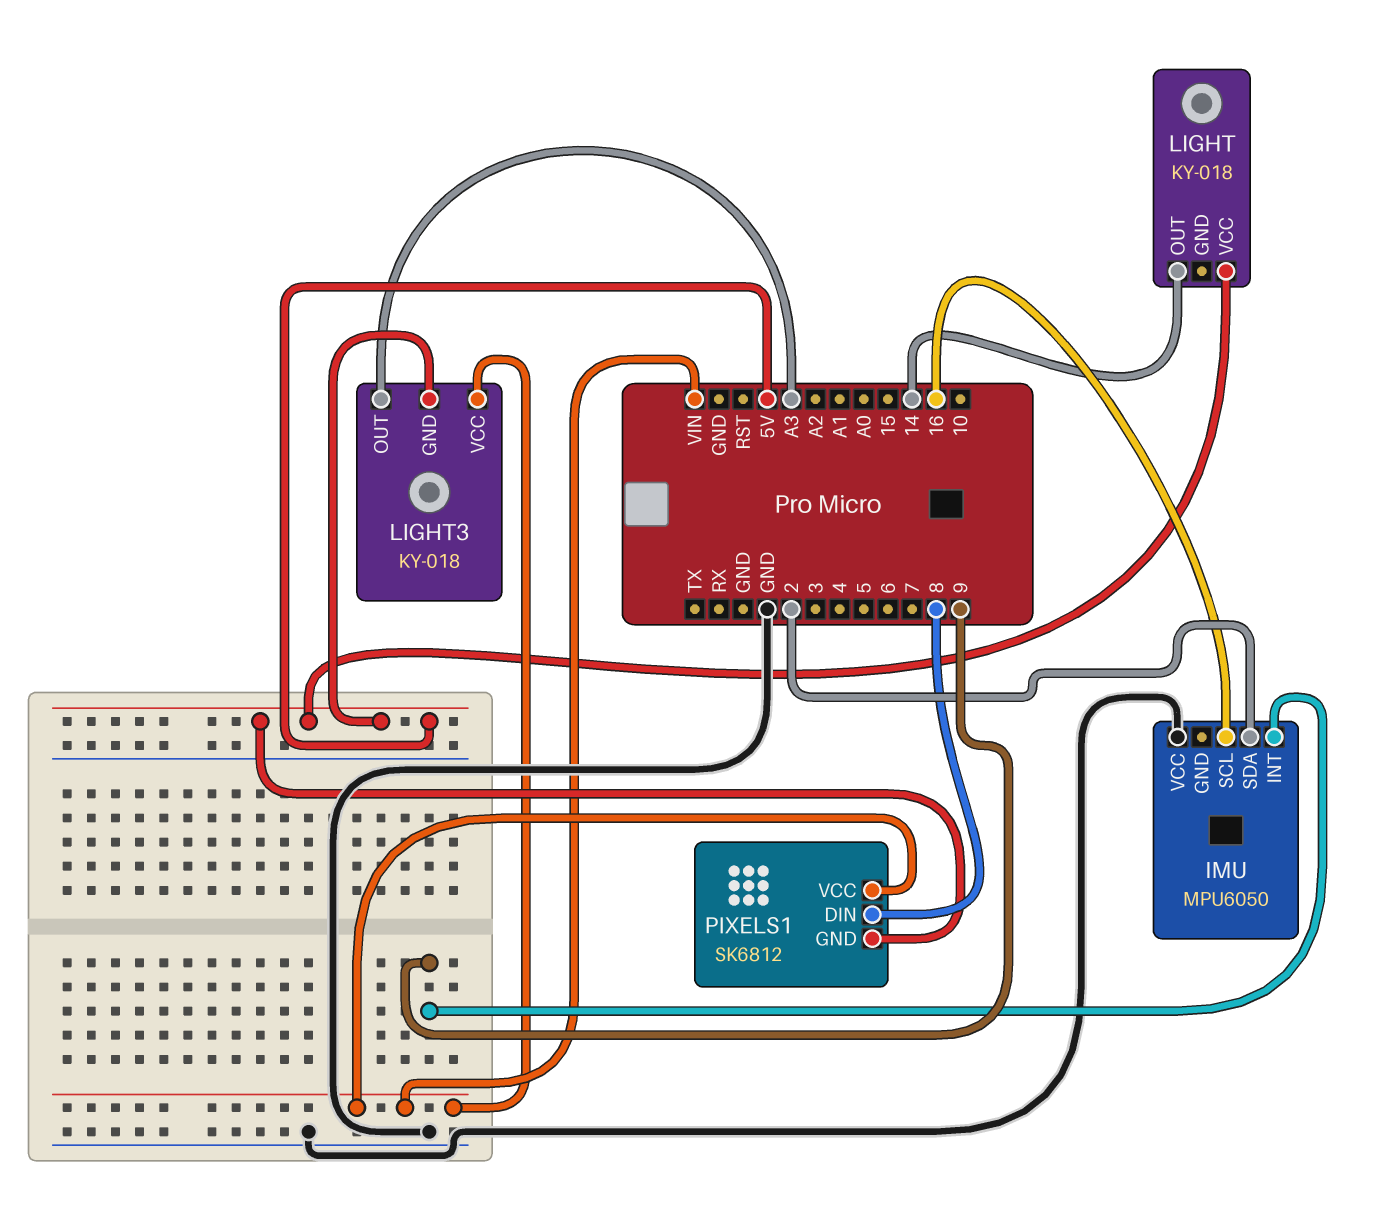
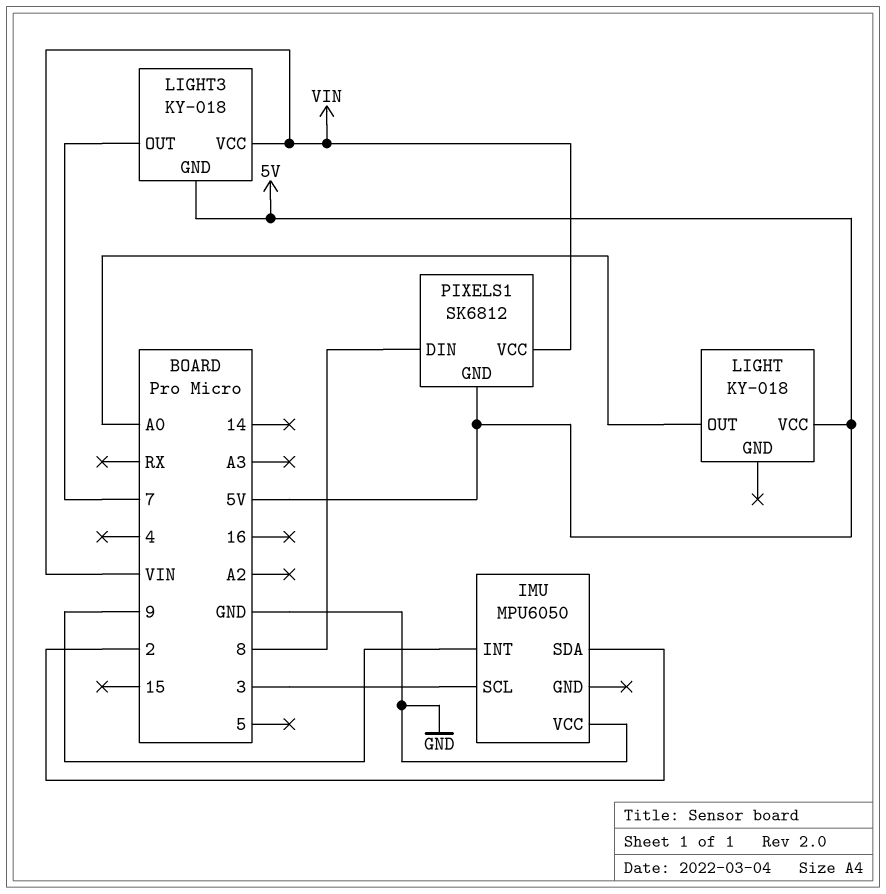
IMU pin SCL: 16 -> 3
LIGHT pin OUT: 14 -> A0
LIGHT3 pin OUT: A3 -> 7

